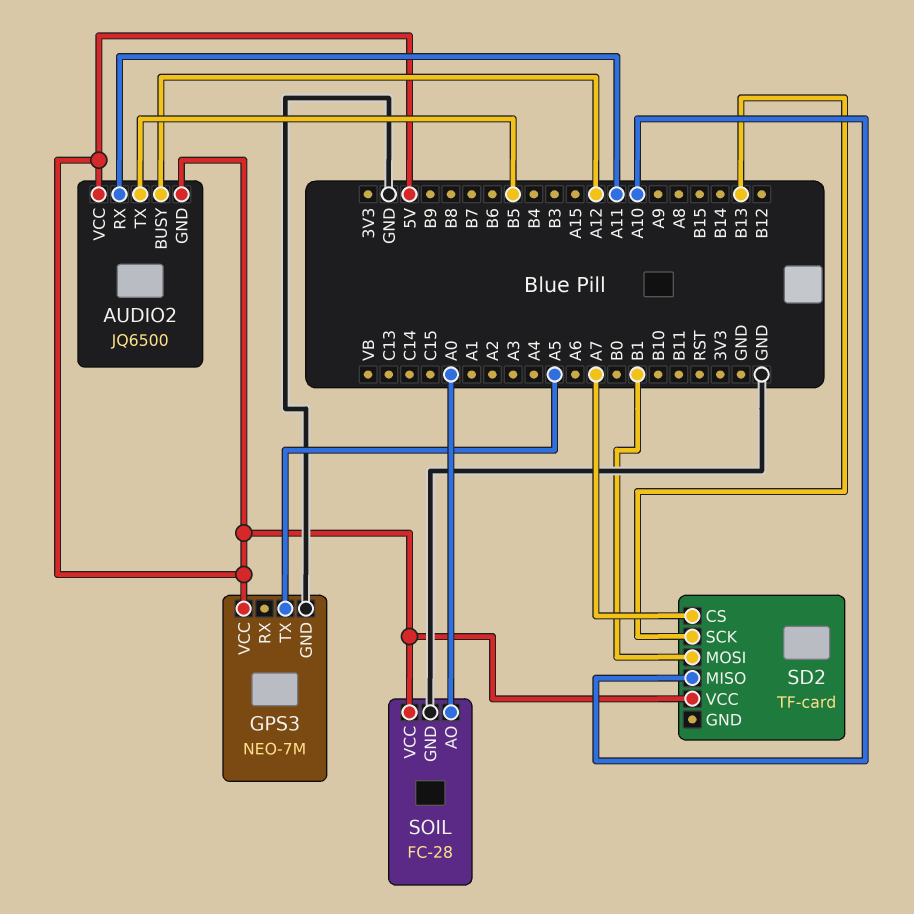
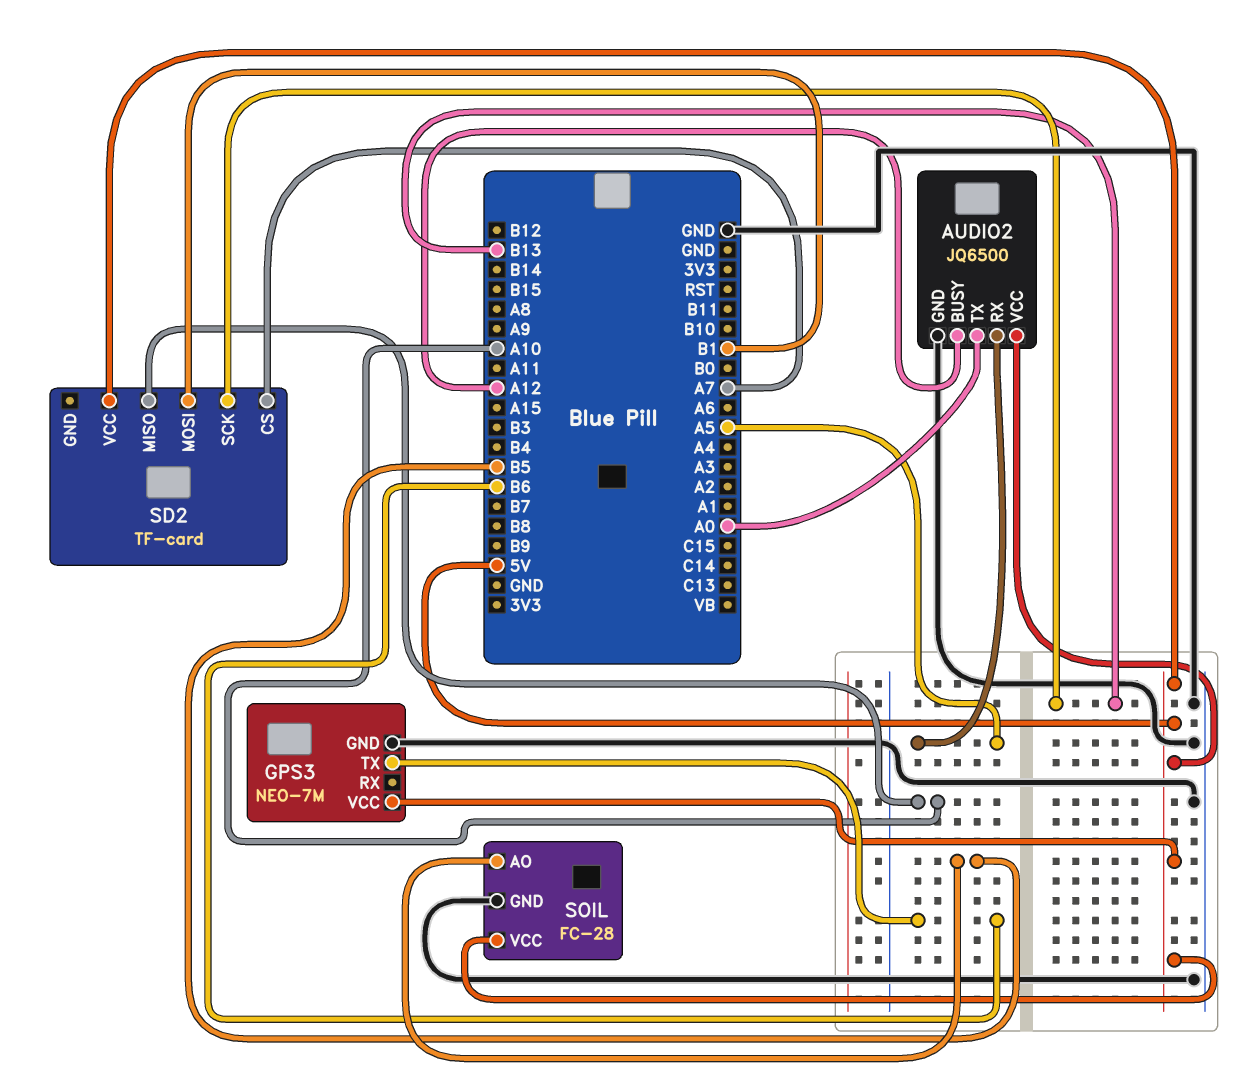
AUDIO2 pin GND: 5V -> GND
AUDIO2 pin RX: A11 -> A5
AUDIO2 pin TX: B5 -> A0
GPS3 pin TX: A5 -> B6
SOIL pin AO: A0 -> B5

